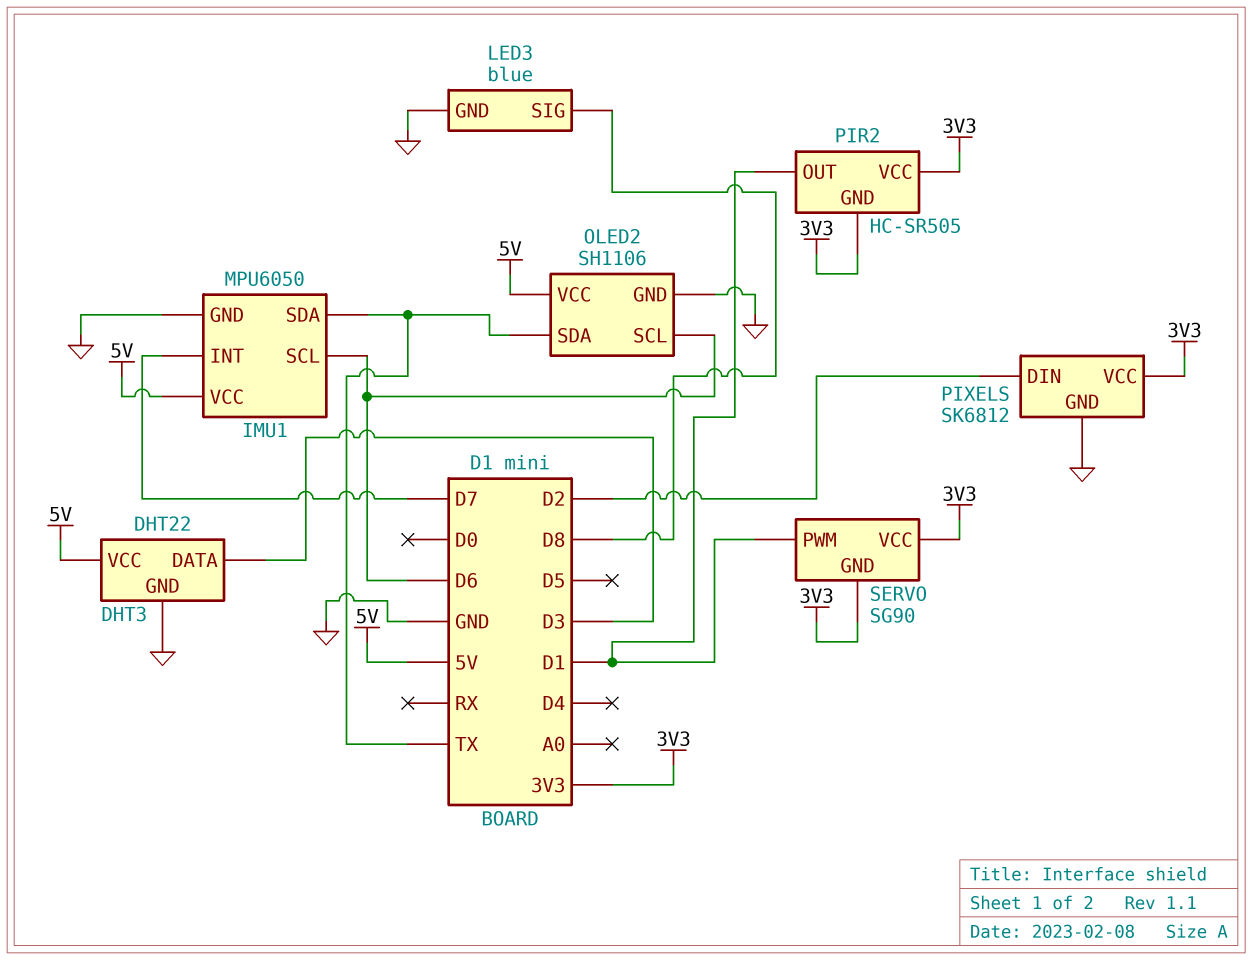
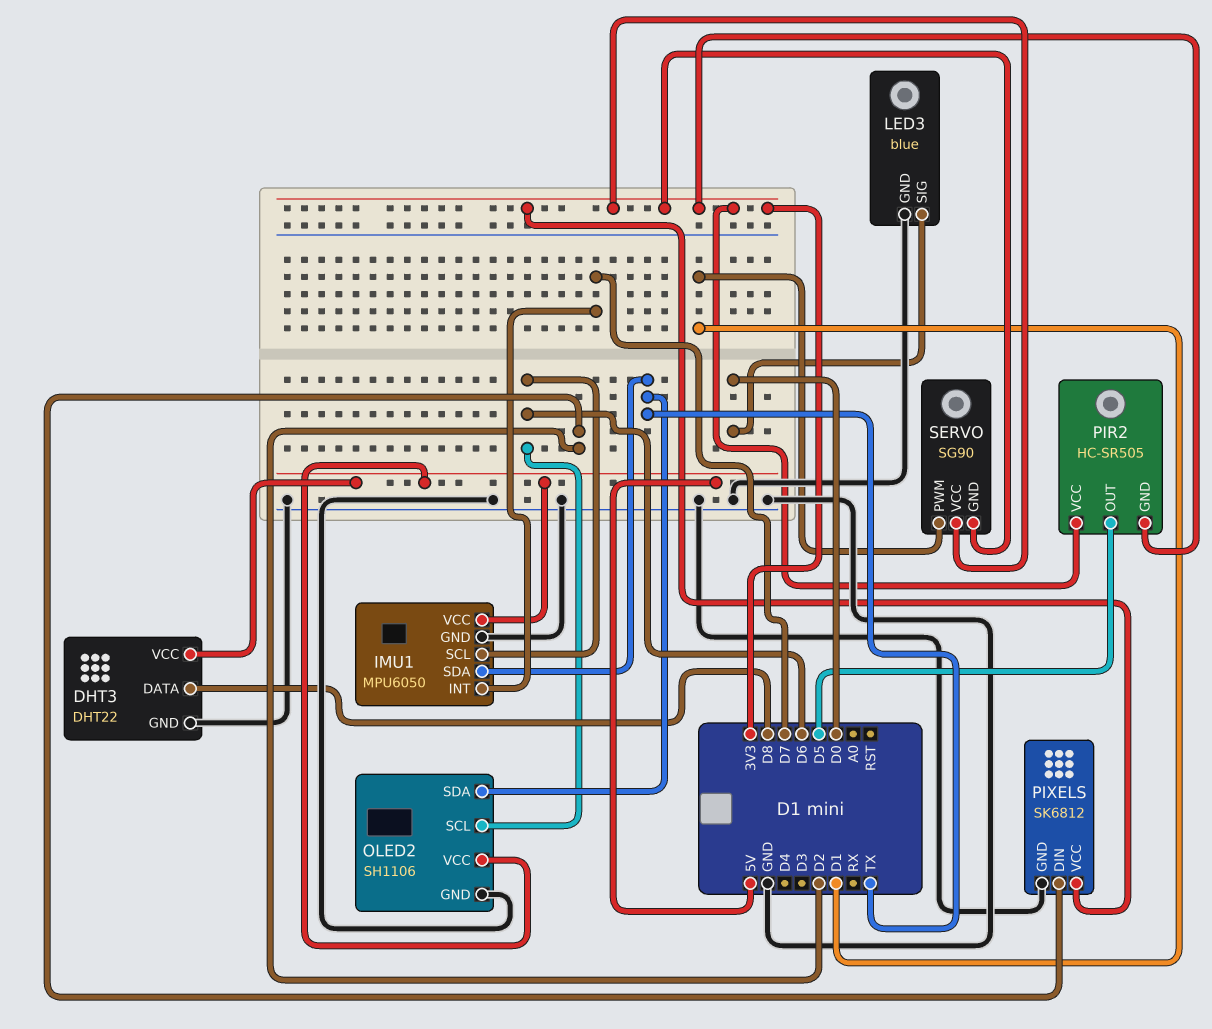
DHT3 pin DATA: D3 -> D8
LED3 pin SIG: D8 -> D0
PIR2 pin OUT: D1 -> D5

